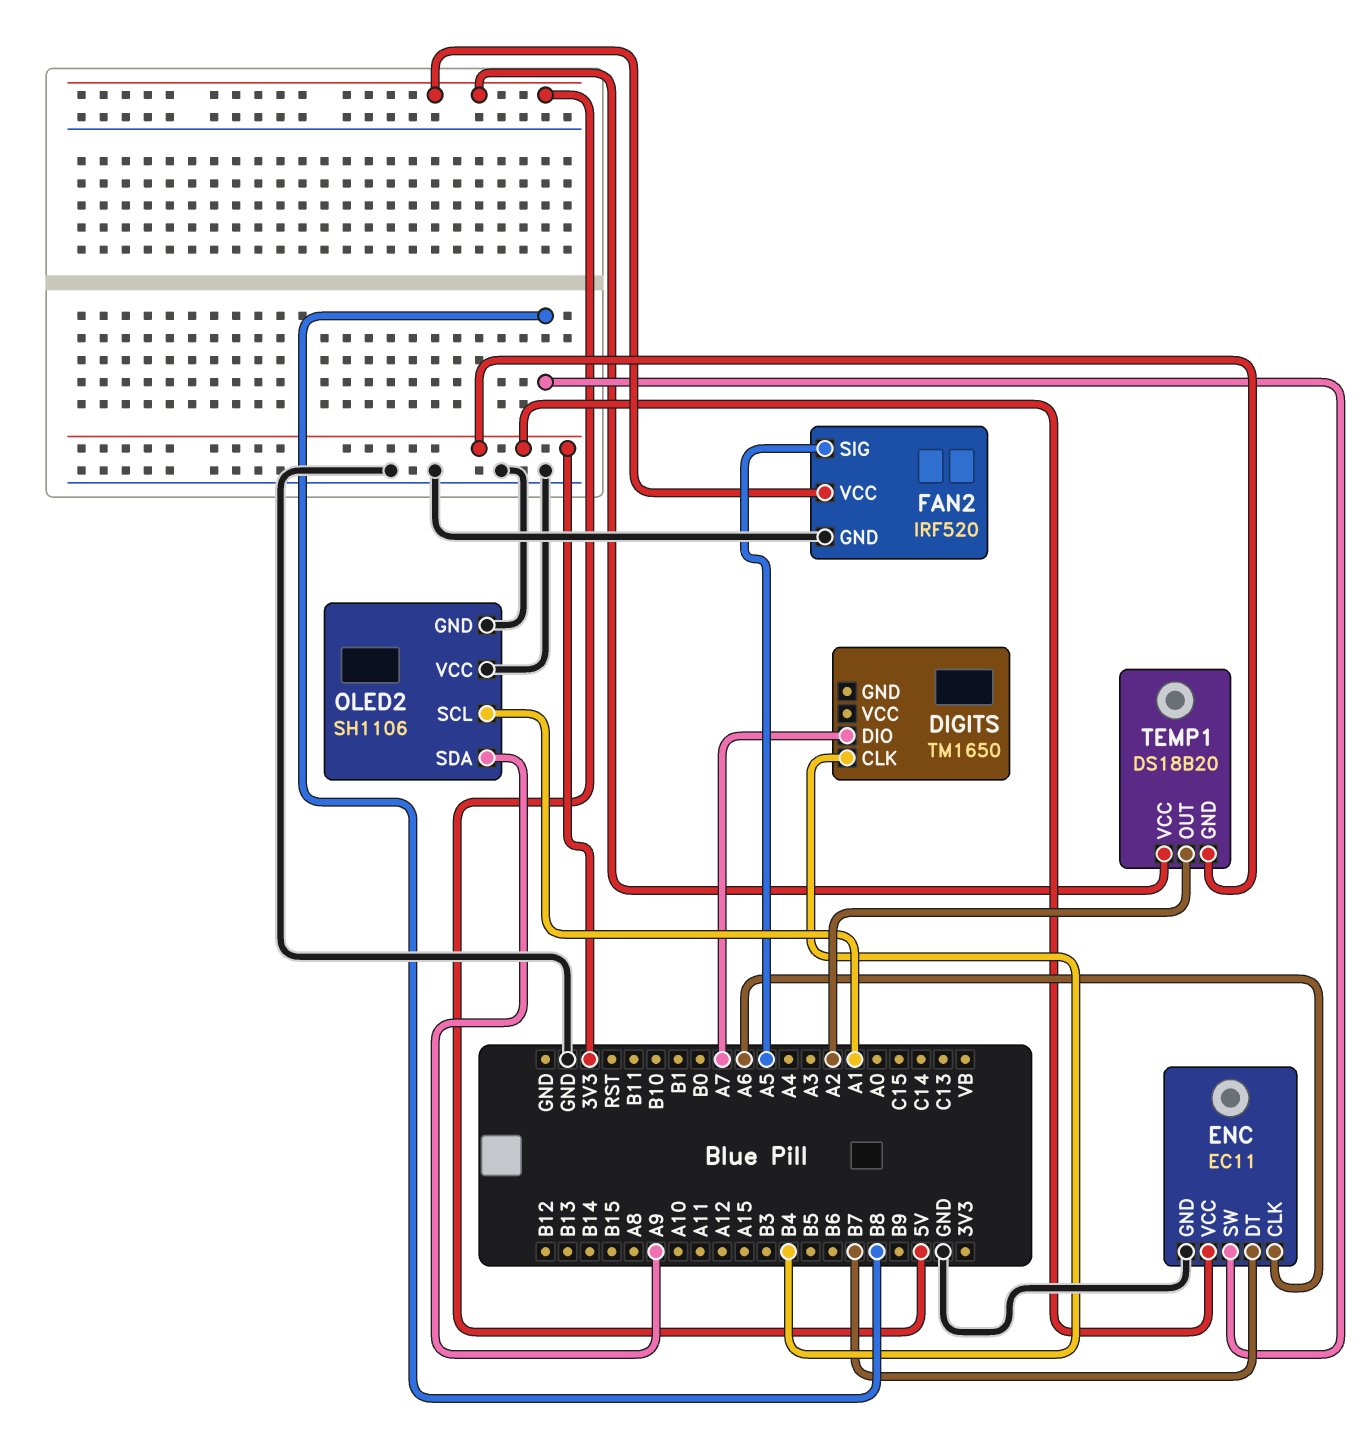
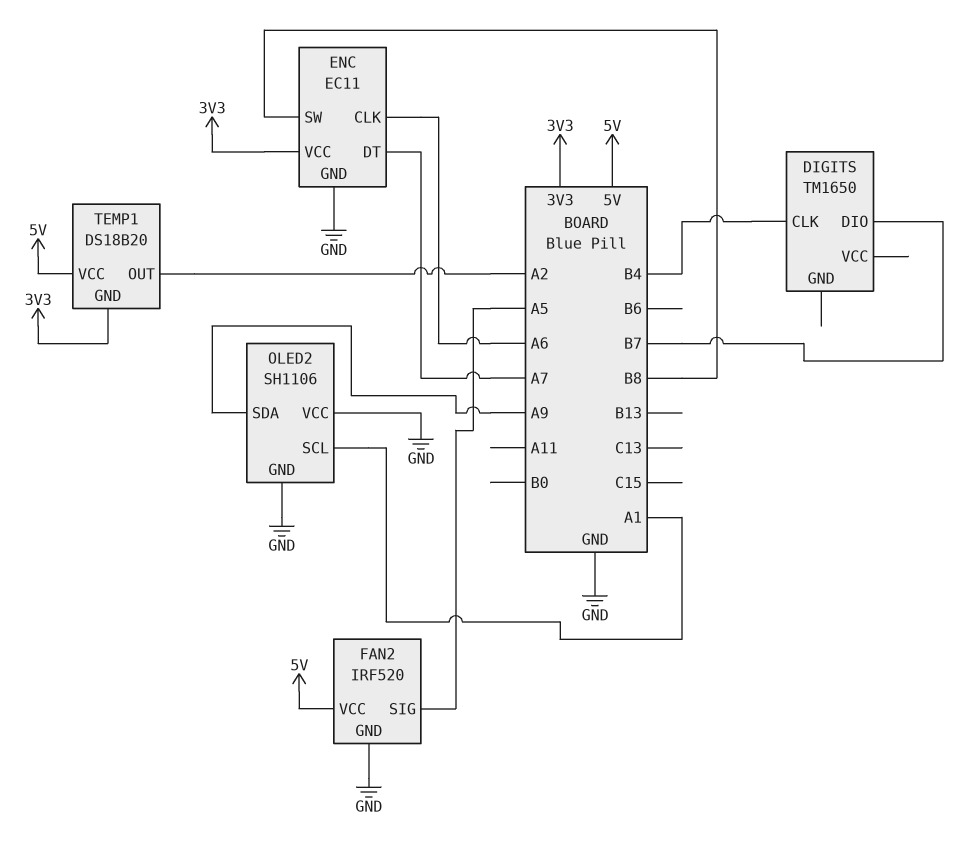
DIGITS pin DIO: A7 -> B7
ENC pin DT: B7 -> A7

